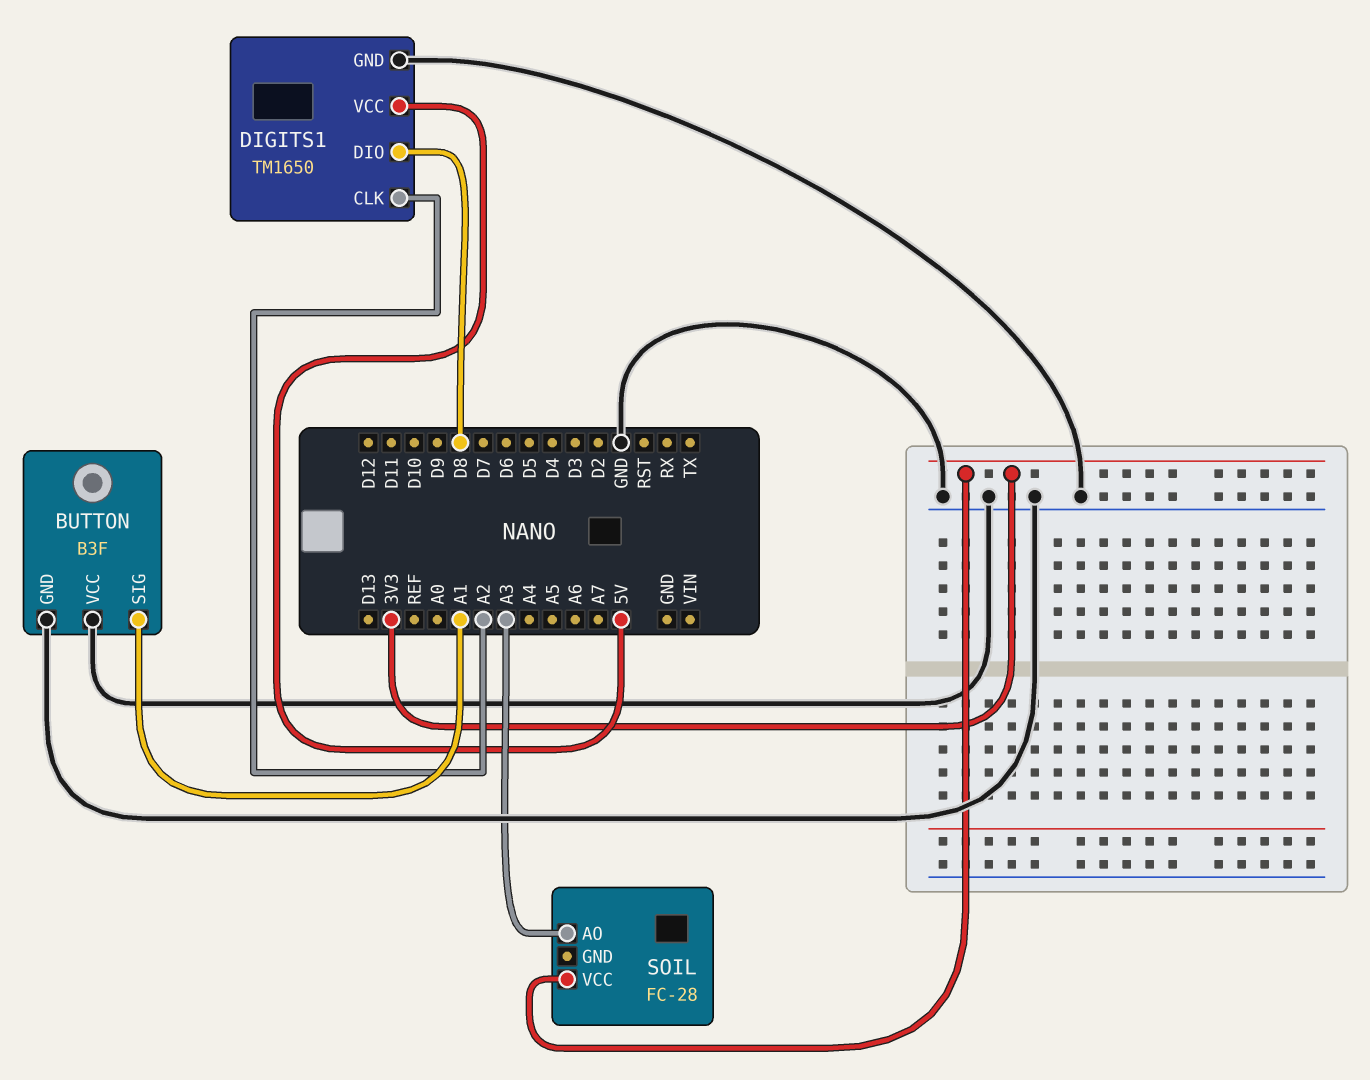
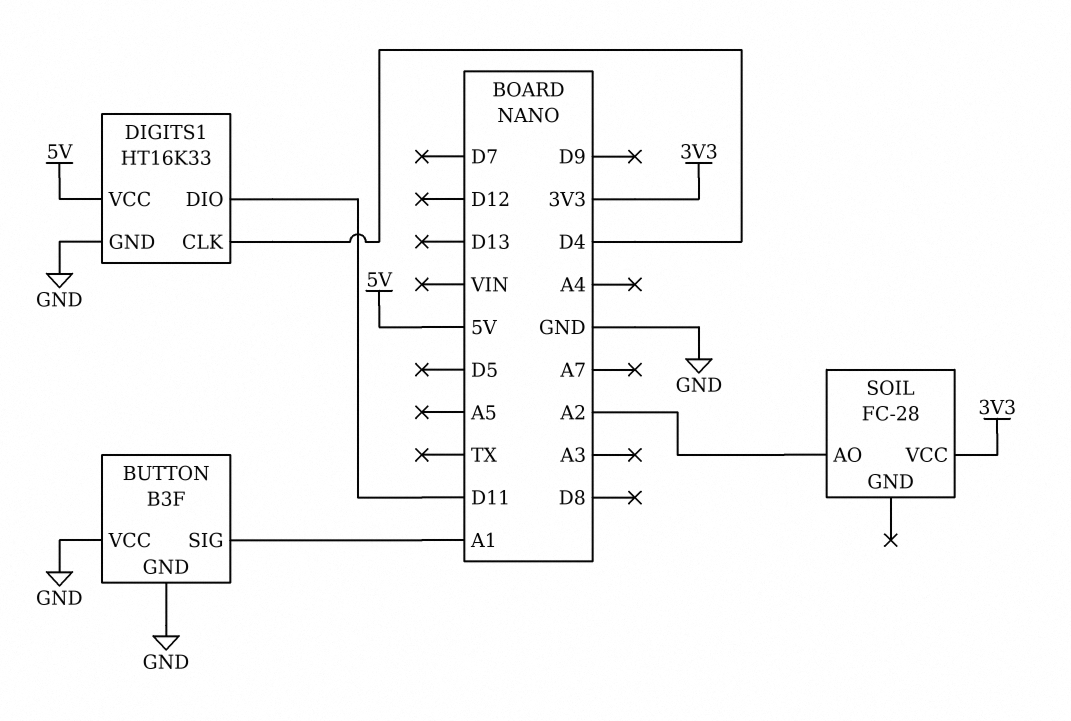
DIGITS1: TM1650 -> HT16K33
DIGITS1 pin CLK: A2 -> D4
DIGITS1 pin DIO: D8 -> D11
SOIL pin AO: A3 -> A2

